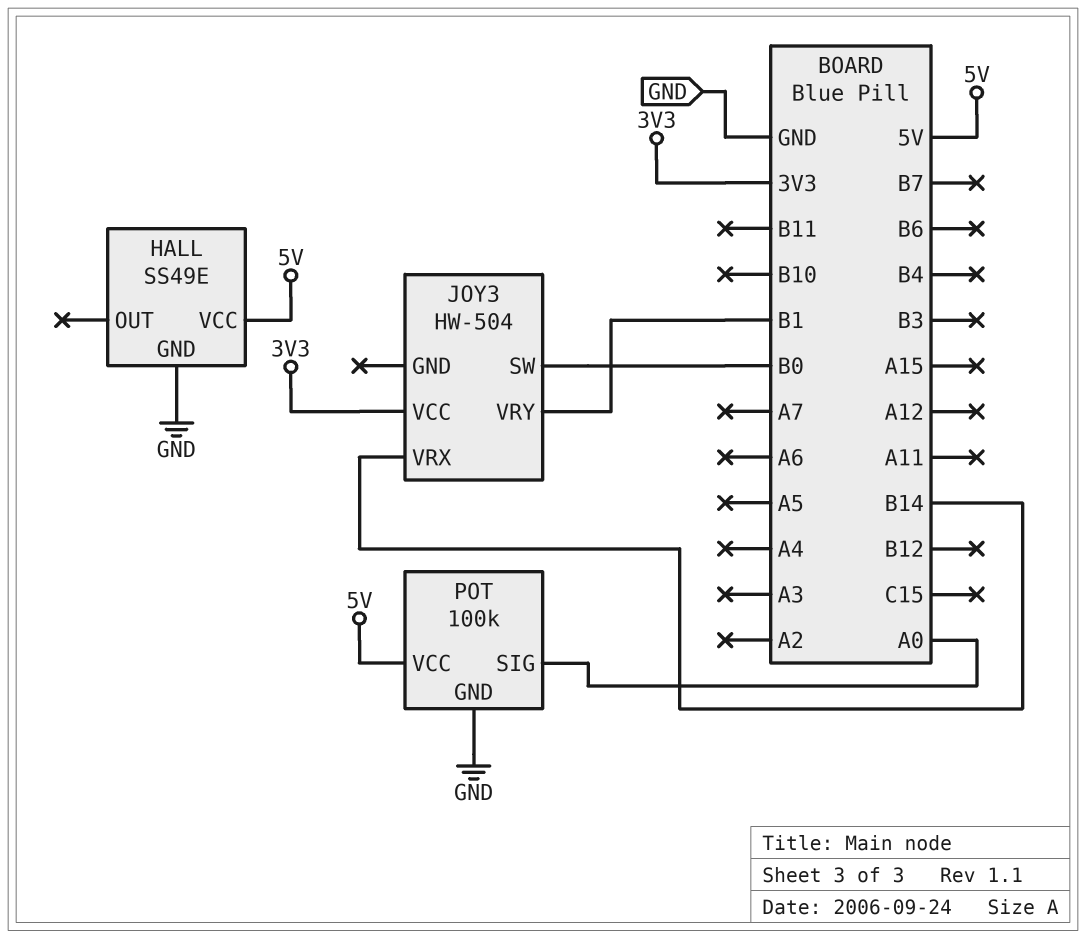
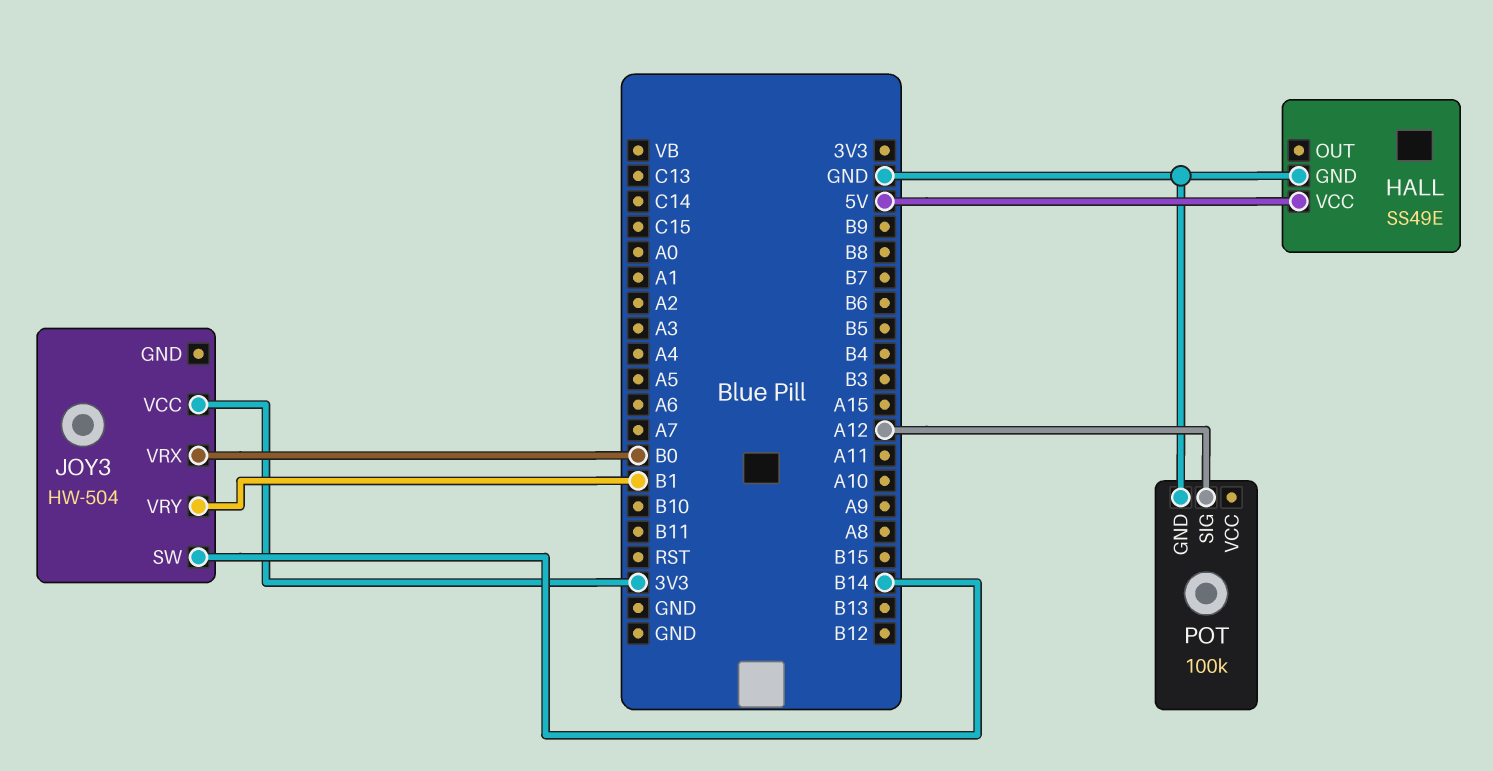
JOY3 pin SW: B0 -> B14
JOY3 pin VRX: B14 -> B0
POT pin SIG: A0 -> A12
POT pin VCC: 5V -> none

